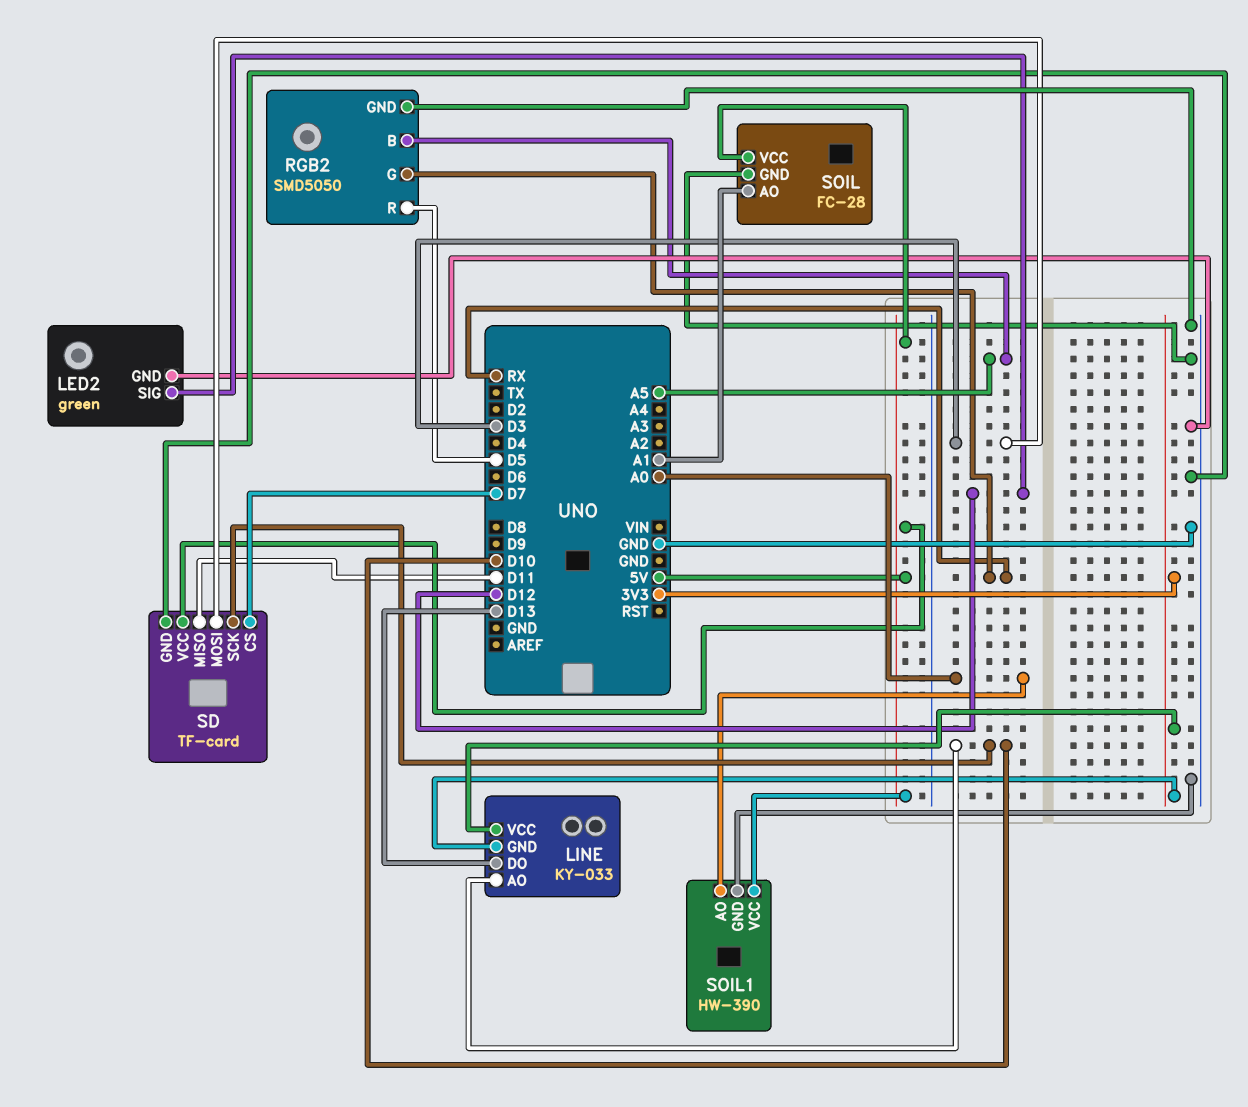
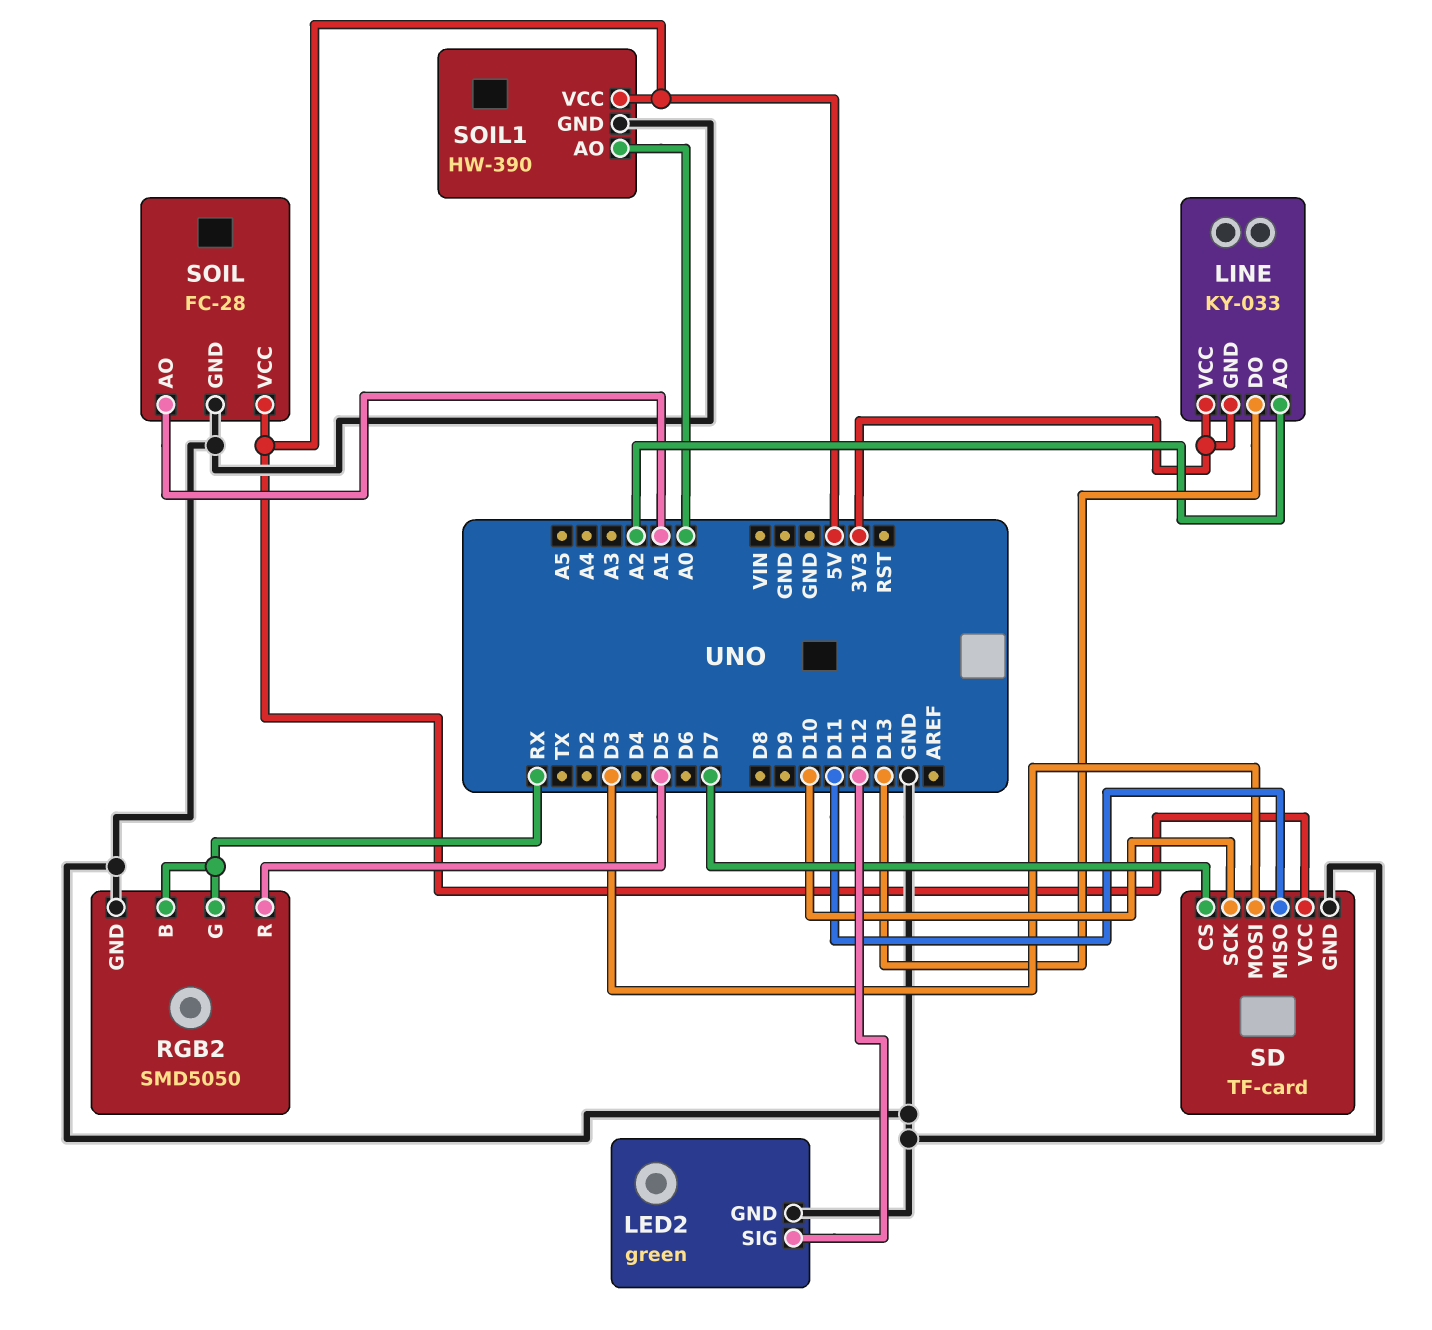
LINE pin AO: D10 -> A2
RGB2 pin B: A5 -> RX

